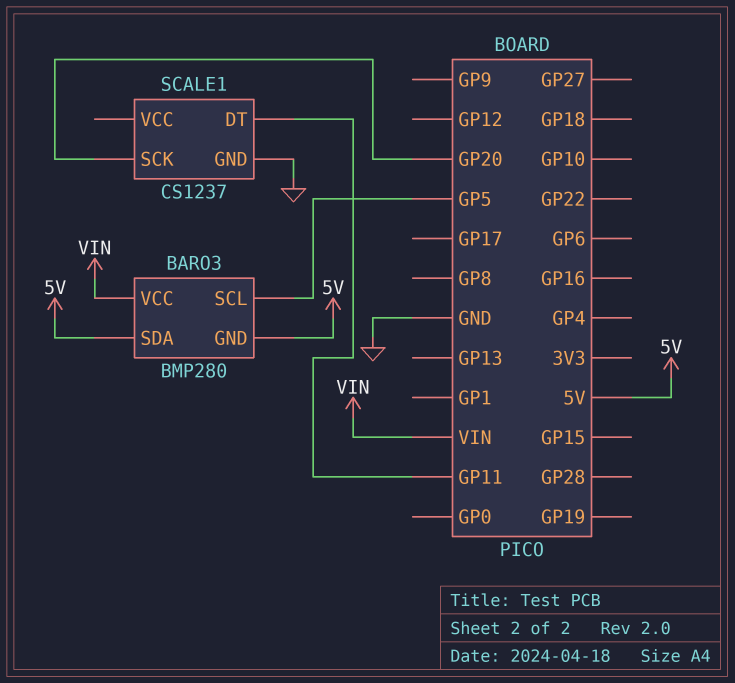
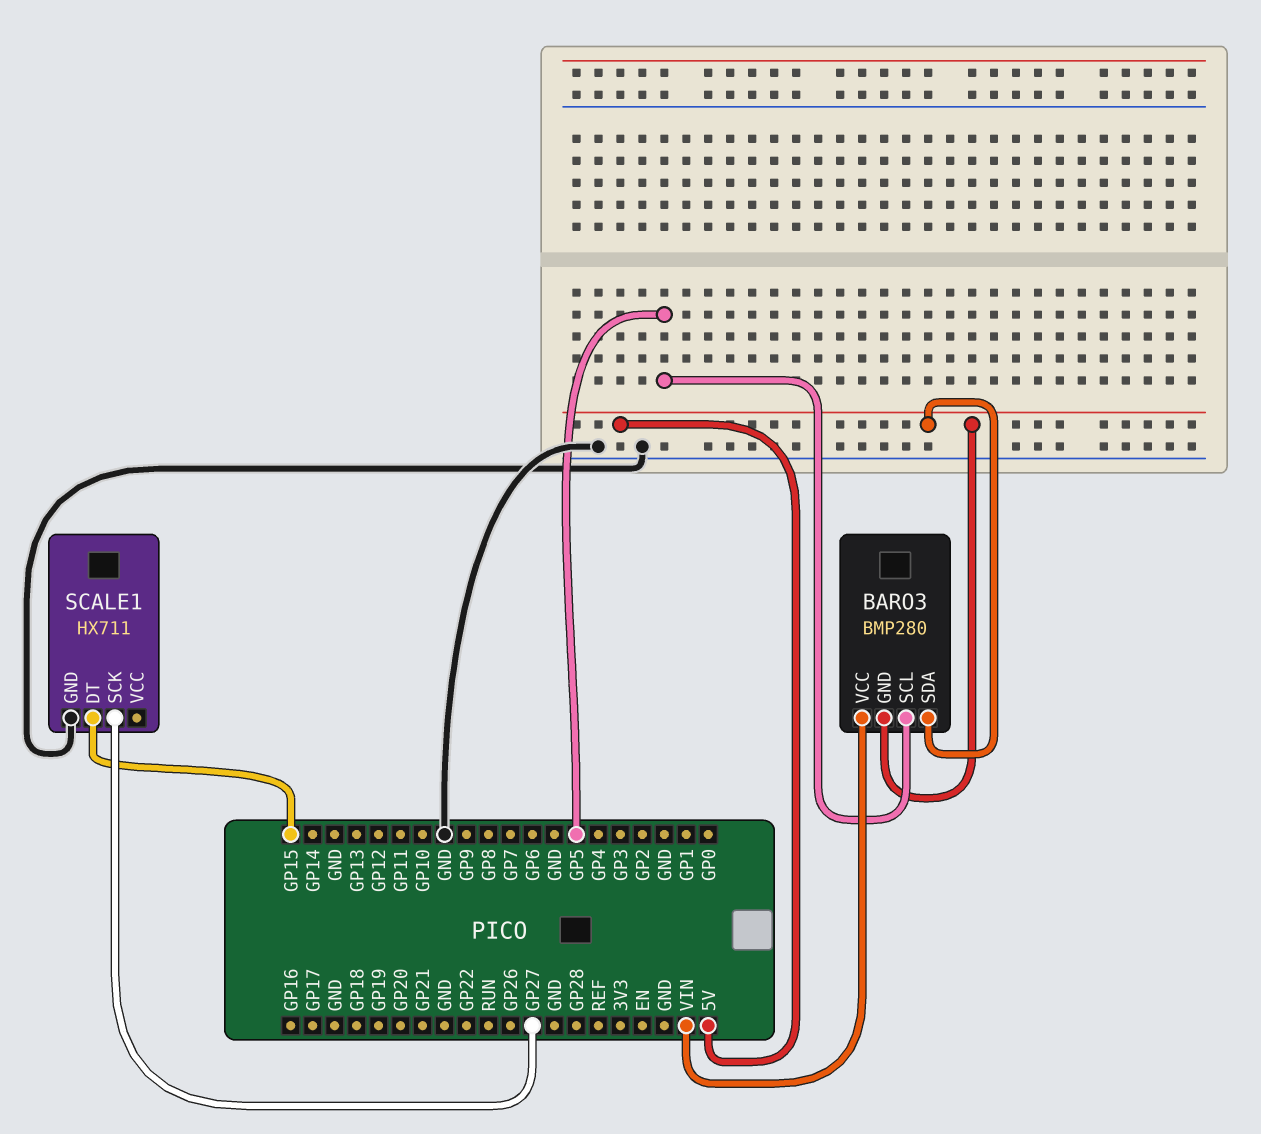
SCALE1: CS1237 -> HX711
SCALE1 pin DT: GP11 -> GP15
SCALE1 pin SCK: GP20 -> GP27

